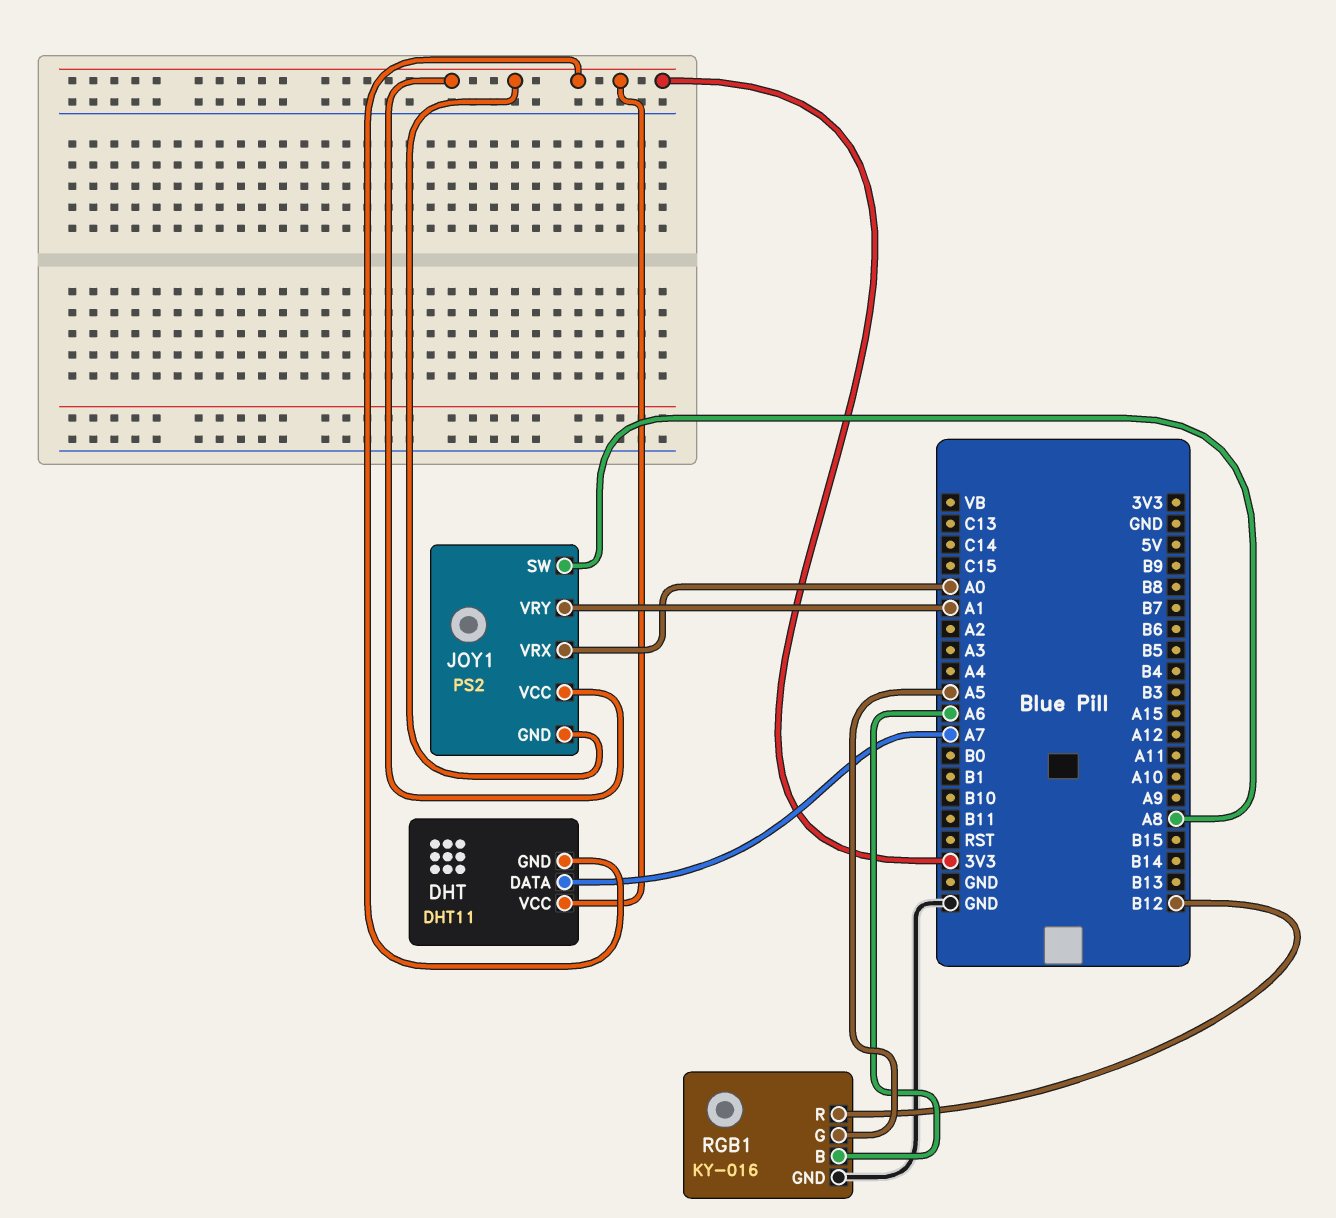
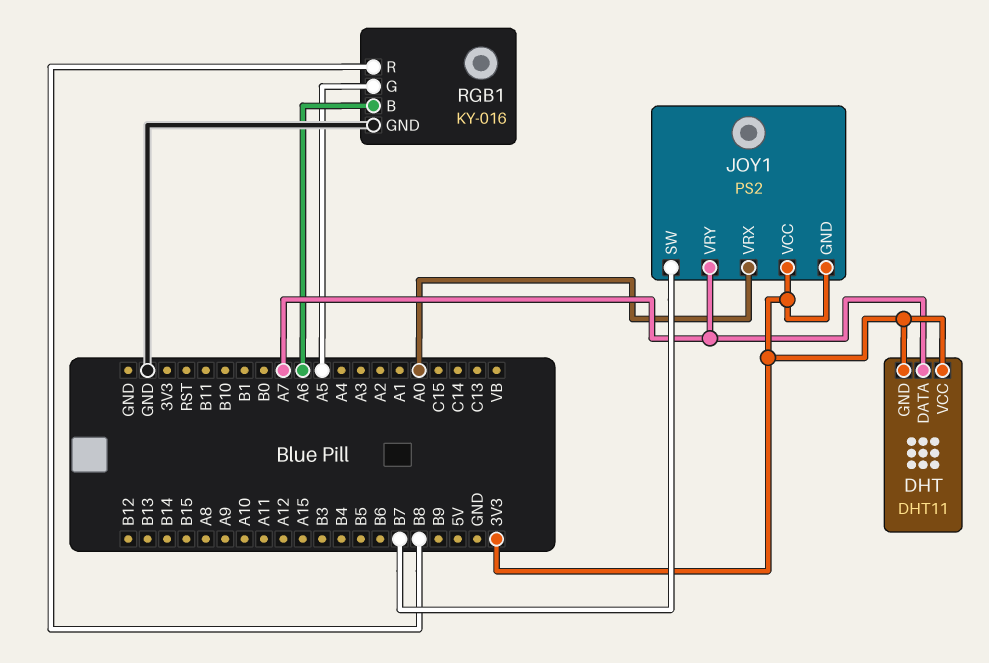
JOY1 pin SW: A8 -> B7
JOY1 pin VRY: A1 -> A7
RGB1 pin R: B12 -> B8

